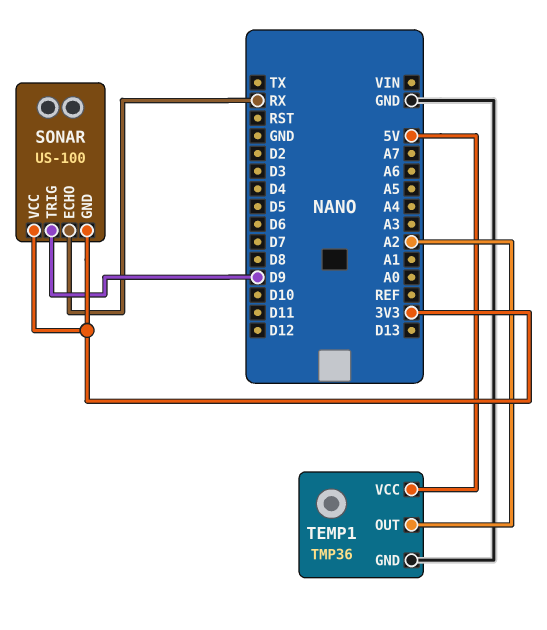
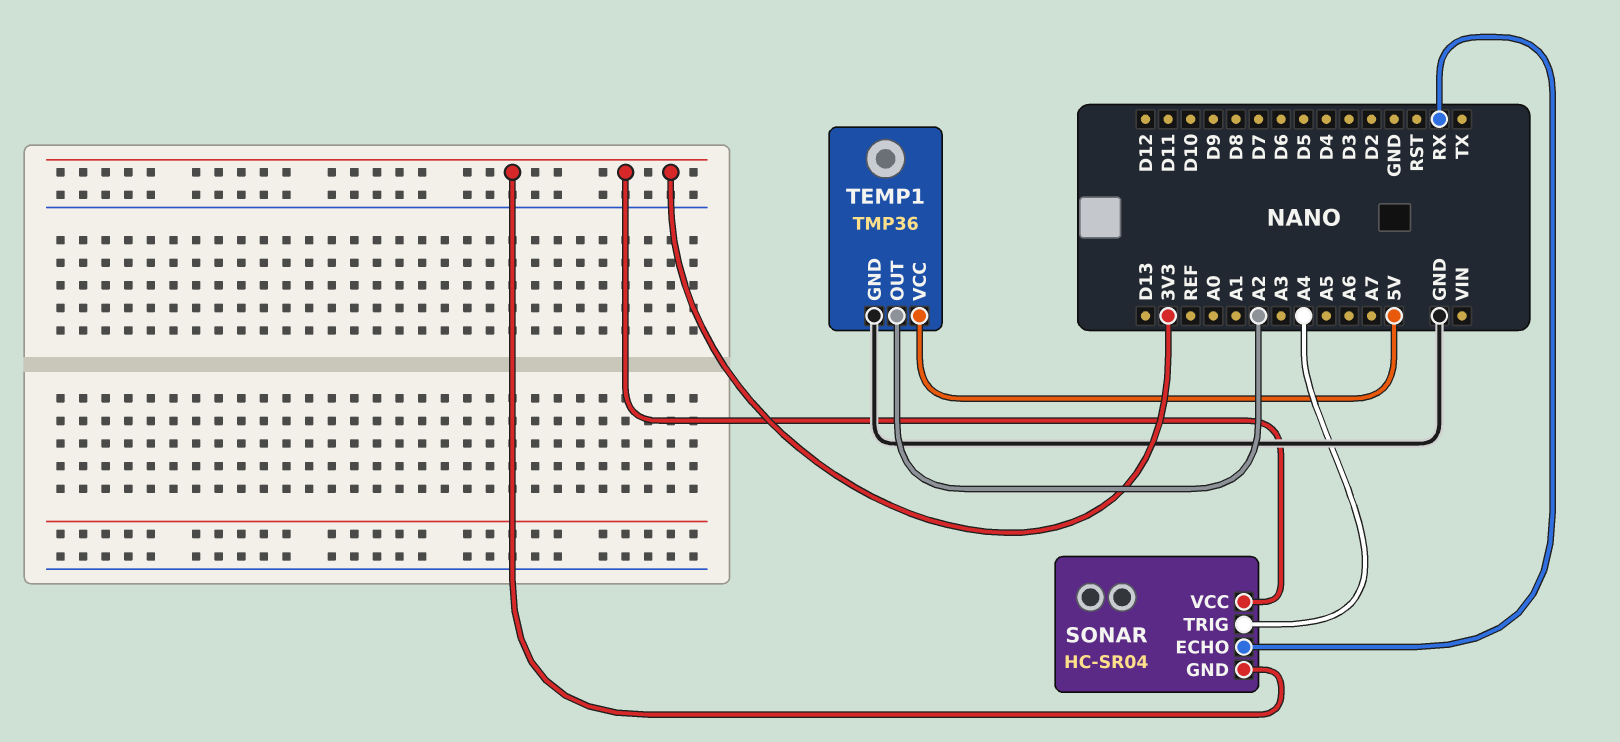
SONAR: US-100 -> HC-SR04
SONAR pin TRIG: D9 -> A4

